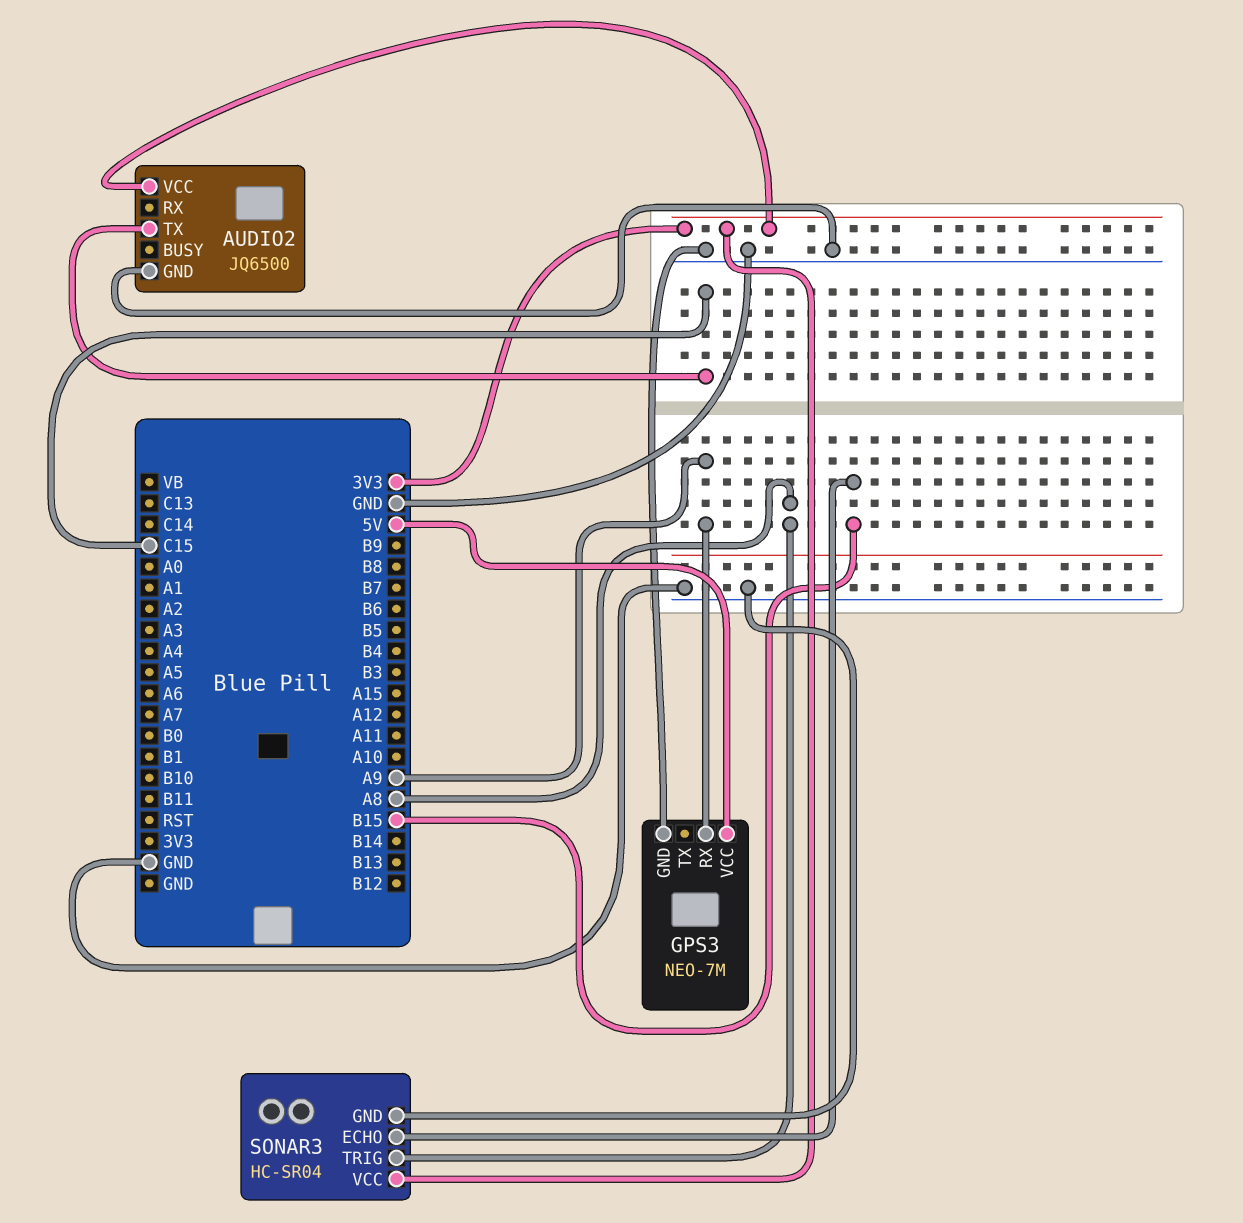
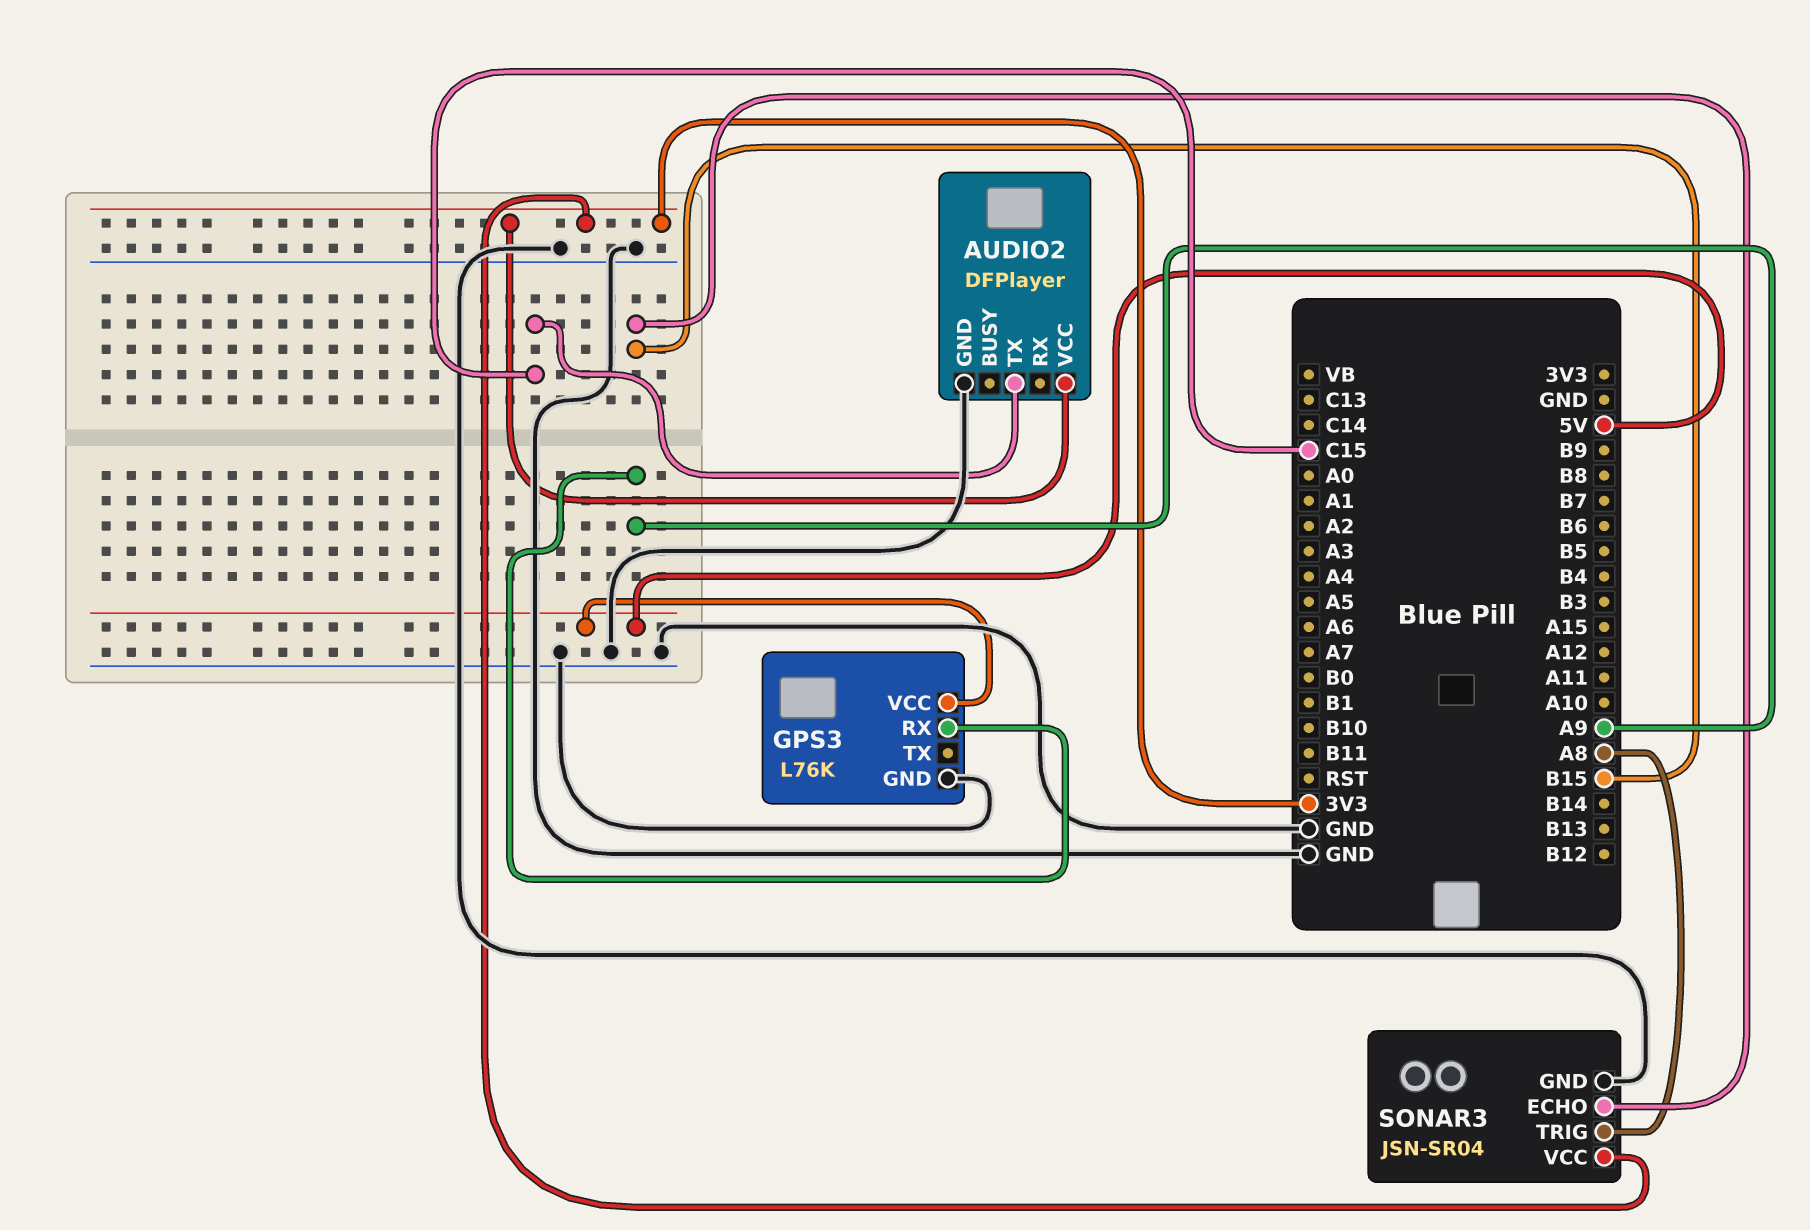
AUDIO2: JQ6500 -> DFPlayer
GPS3: NEO-7M -> L76K
SONAR3: HC-SR04 -> JSN-SR04

